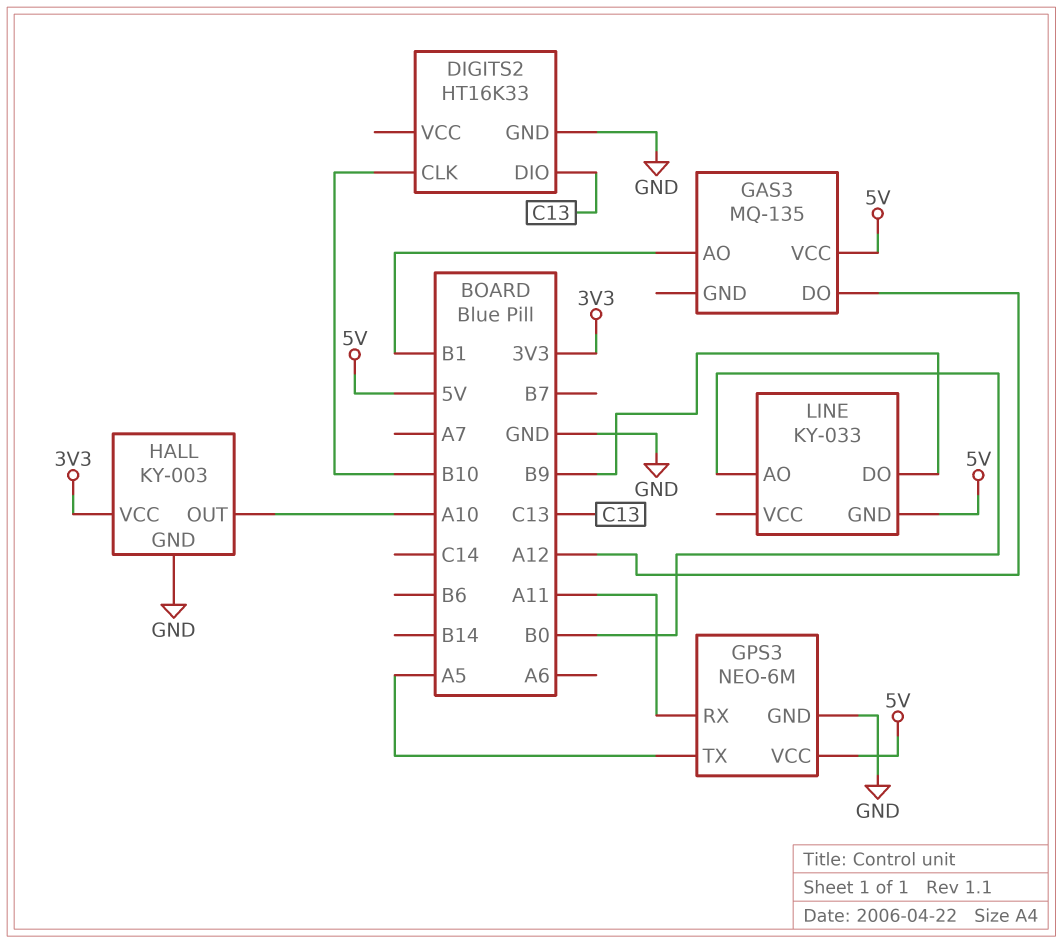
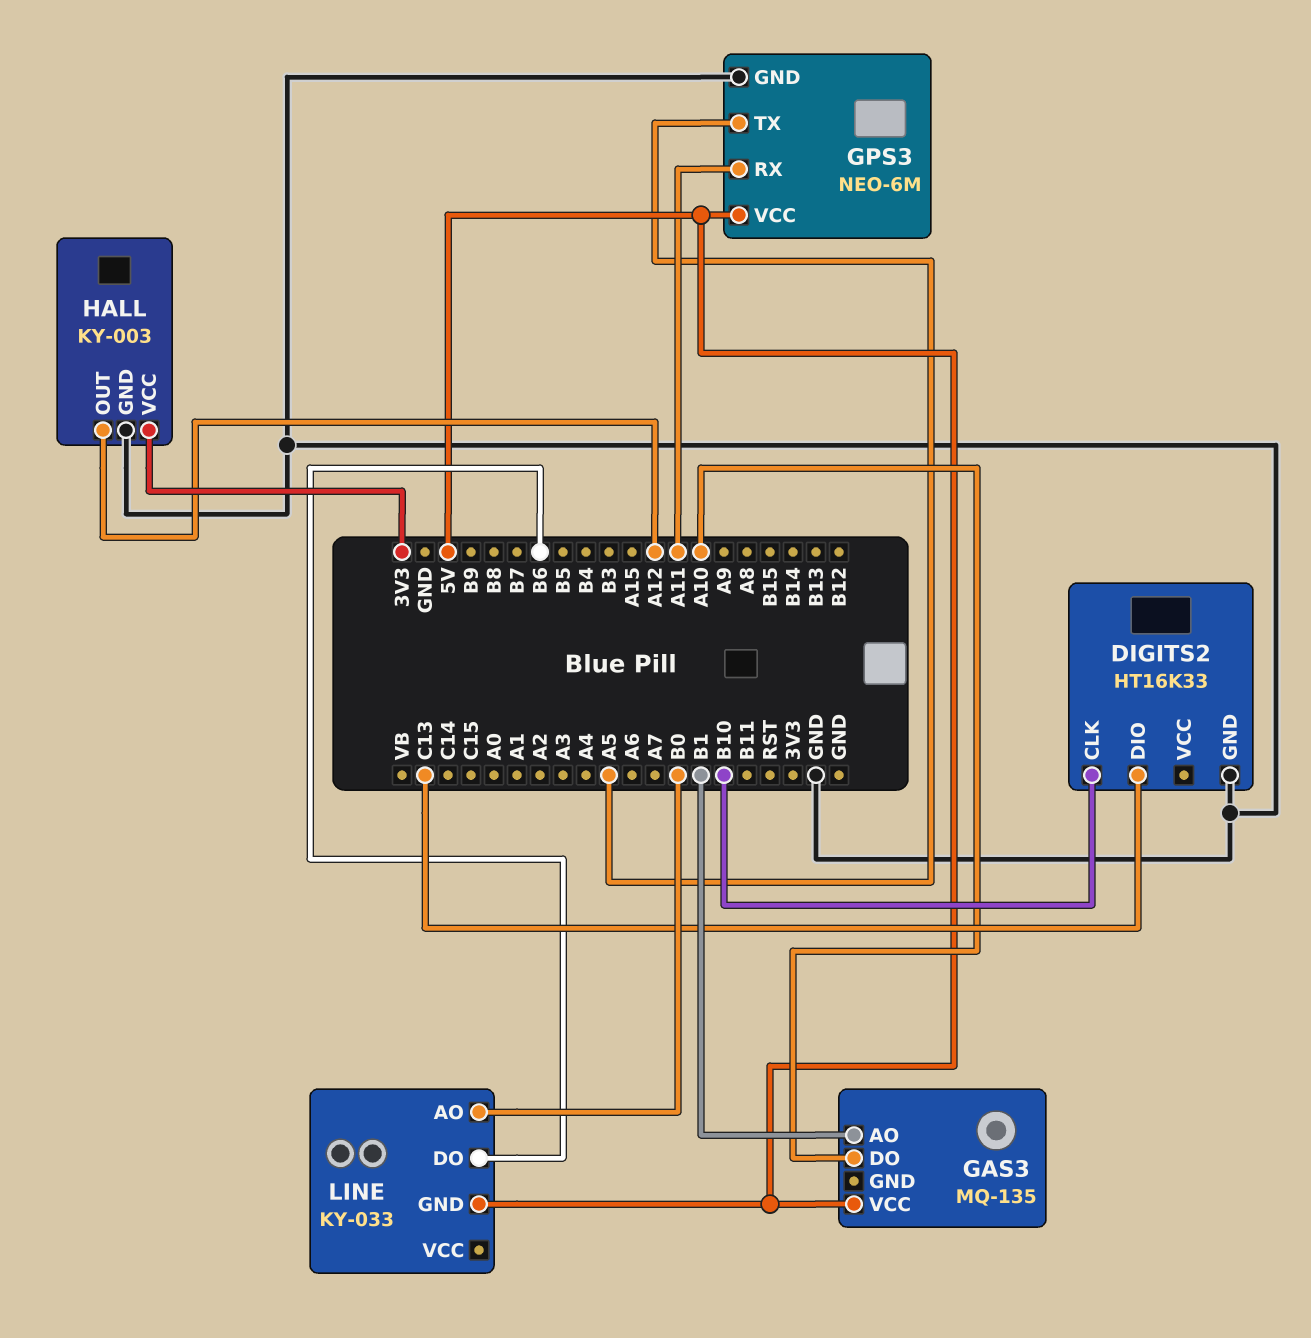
GAS3 pin DO: A12 -> A10
HALL pin OUT: A10 -> A12
LINE pin DO: B9 -> B6

